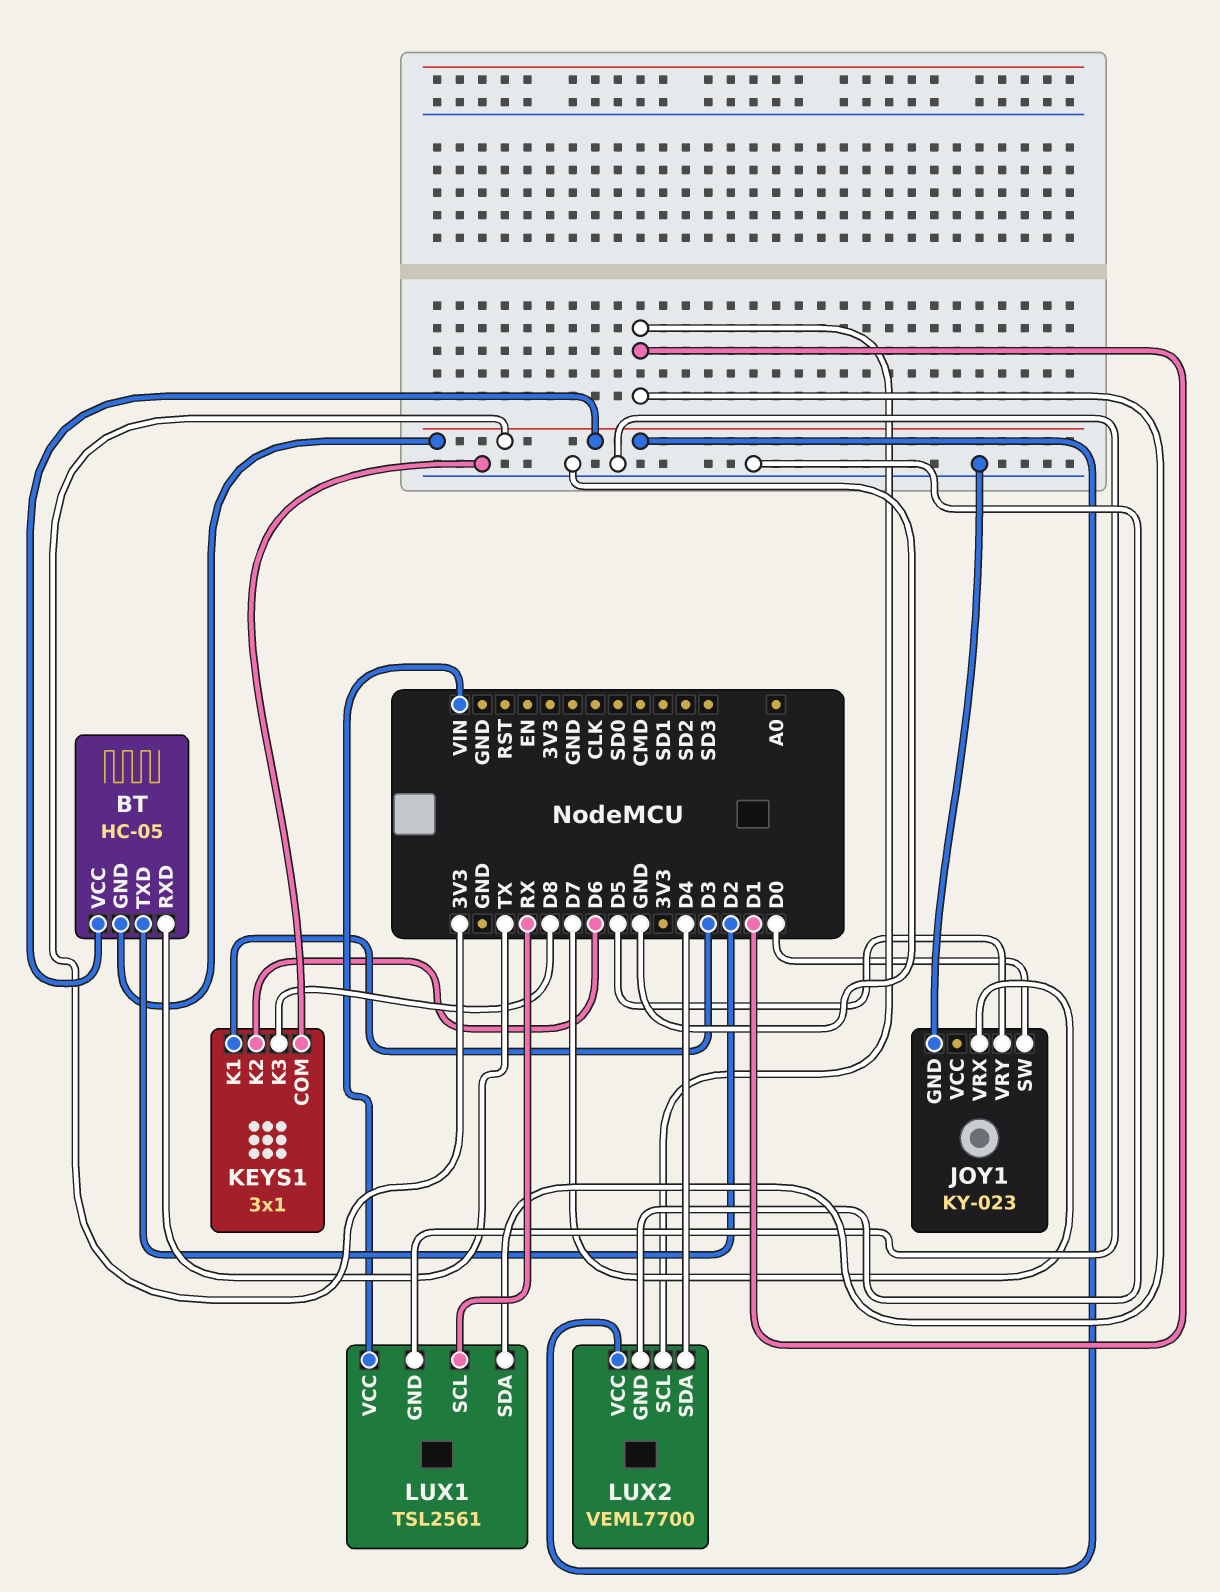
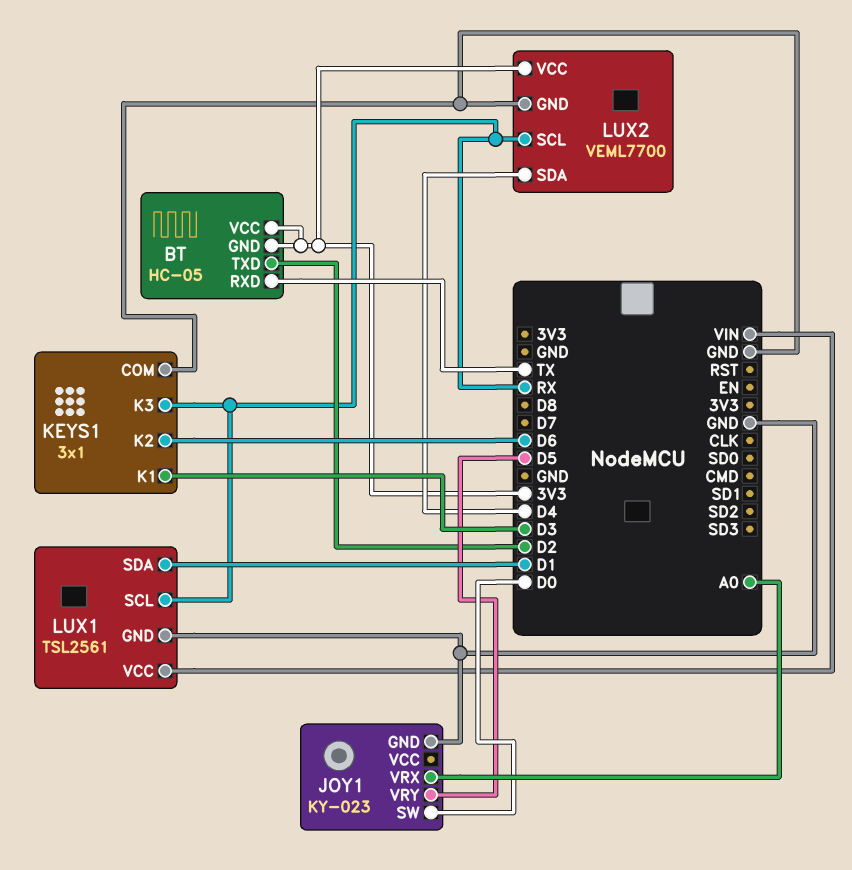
JOY1 pin VRX: D7 -> A0
KEYS1 pin K3: D8 -> RX
LUX2 pin SCL: D1 -> RX

